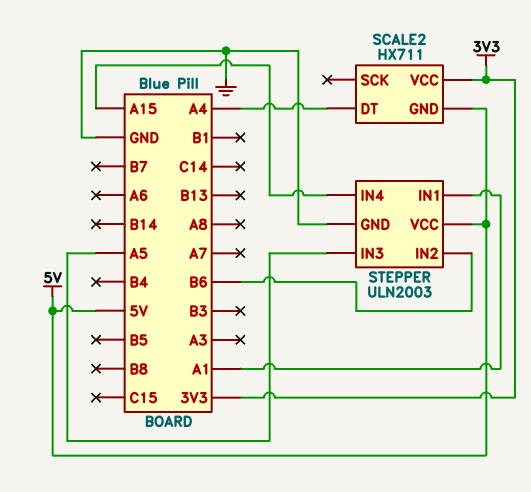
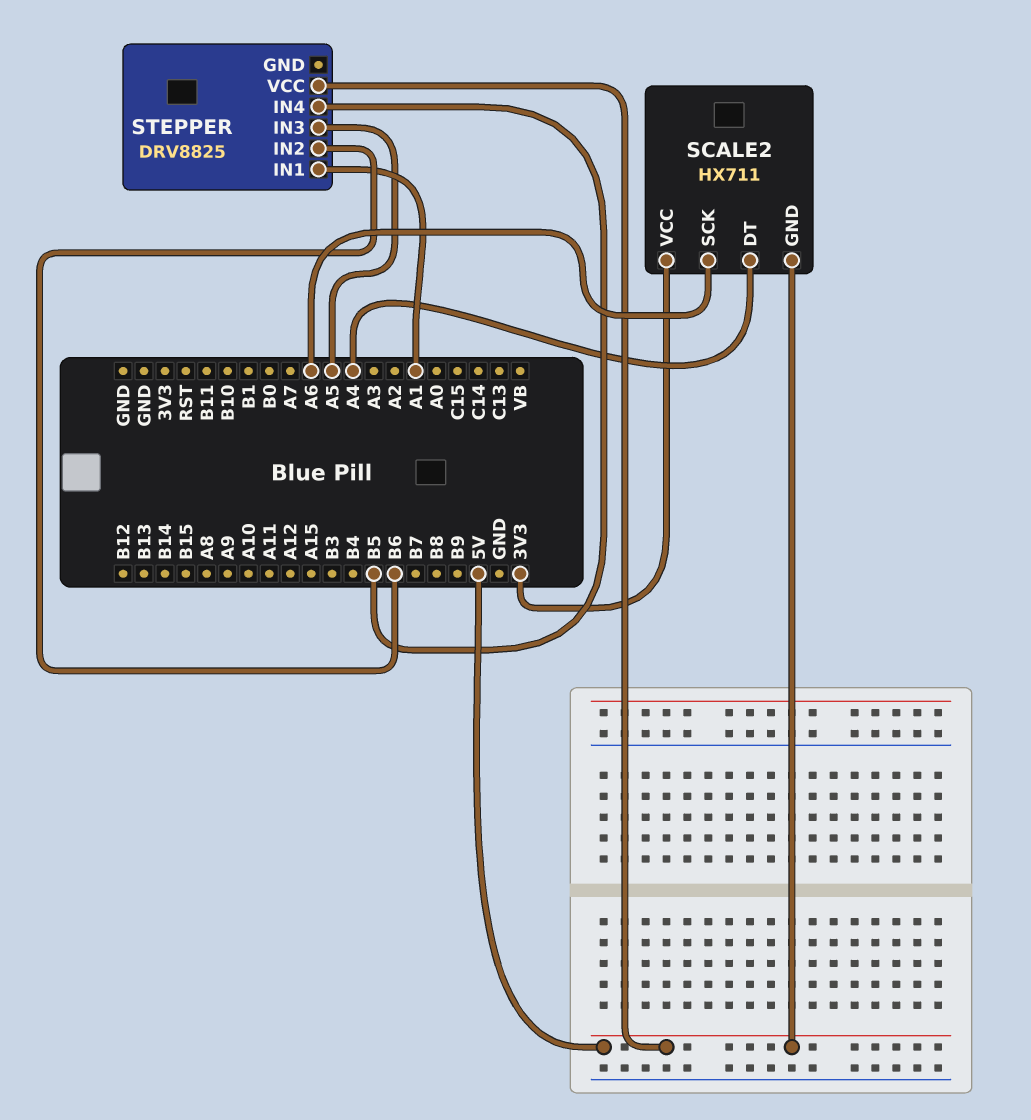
SCALE2 pin SCK: none -> A6
STEPPER: ULN2003 -> DRV8825
STEPPER pin GND: GND -> none
STEPPER pin IN4: A15 -> B5

